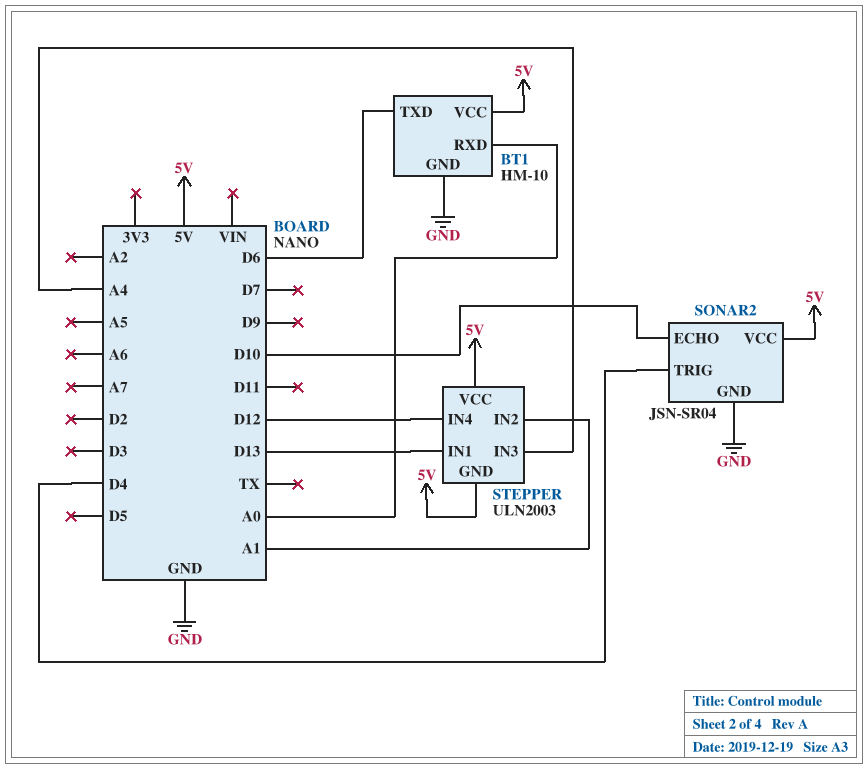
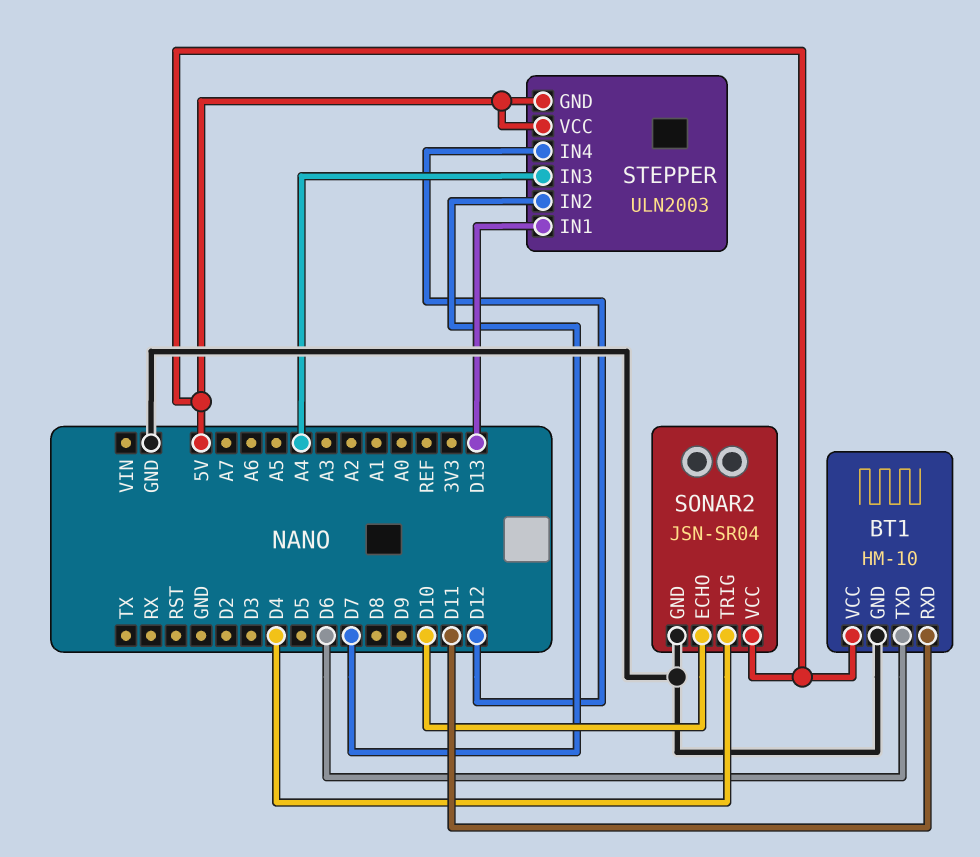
BT1 pin RXD: A0 -> D11
STEPPER pin IN2: A1 -> D7

